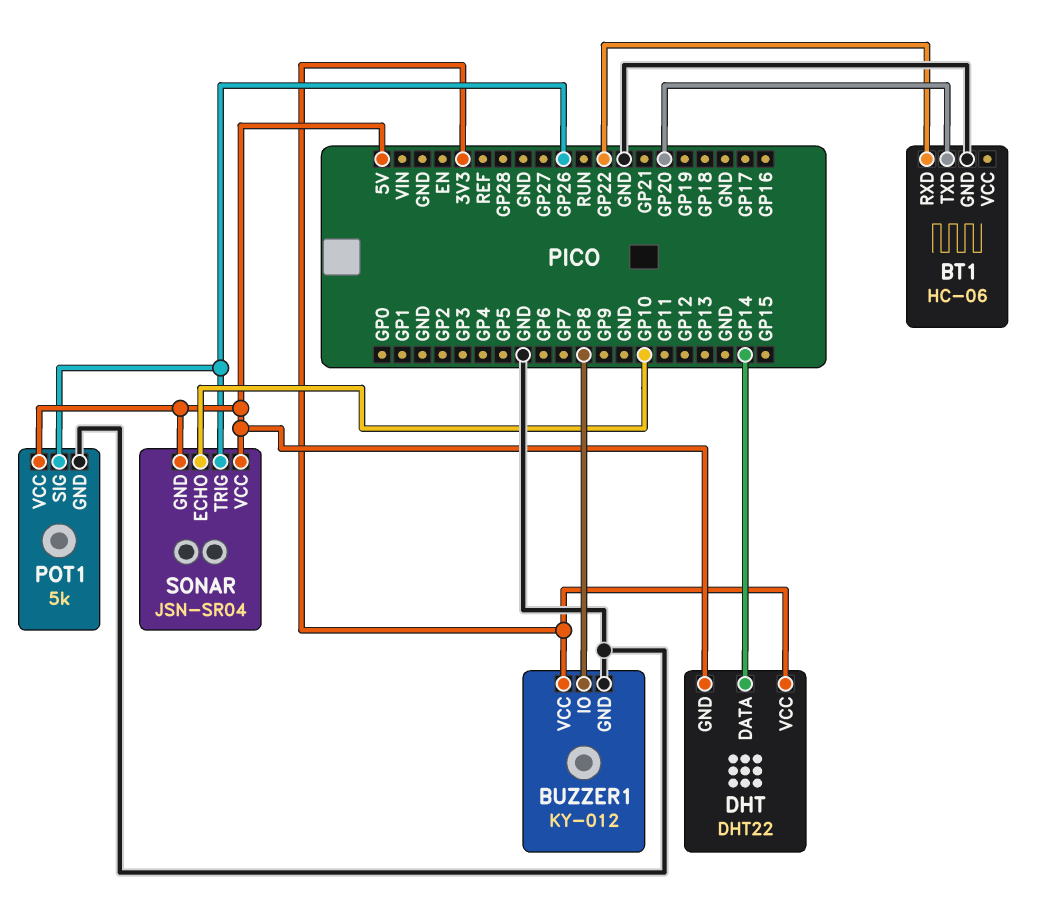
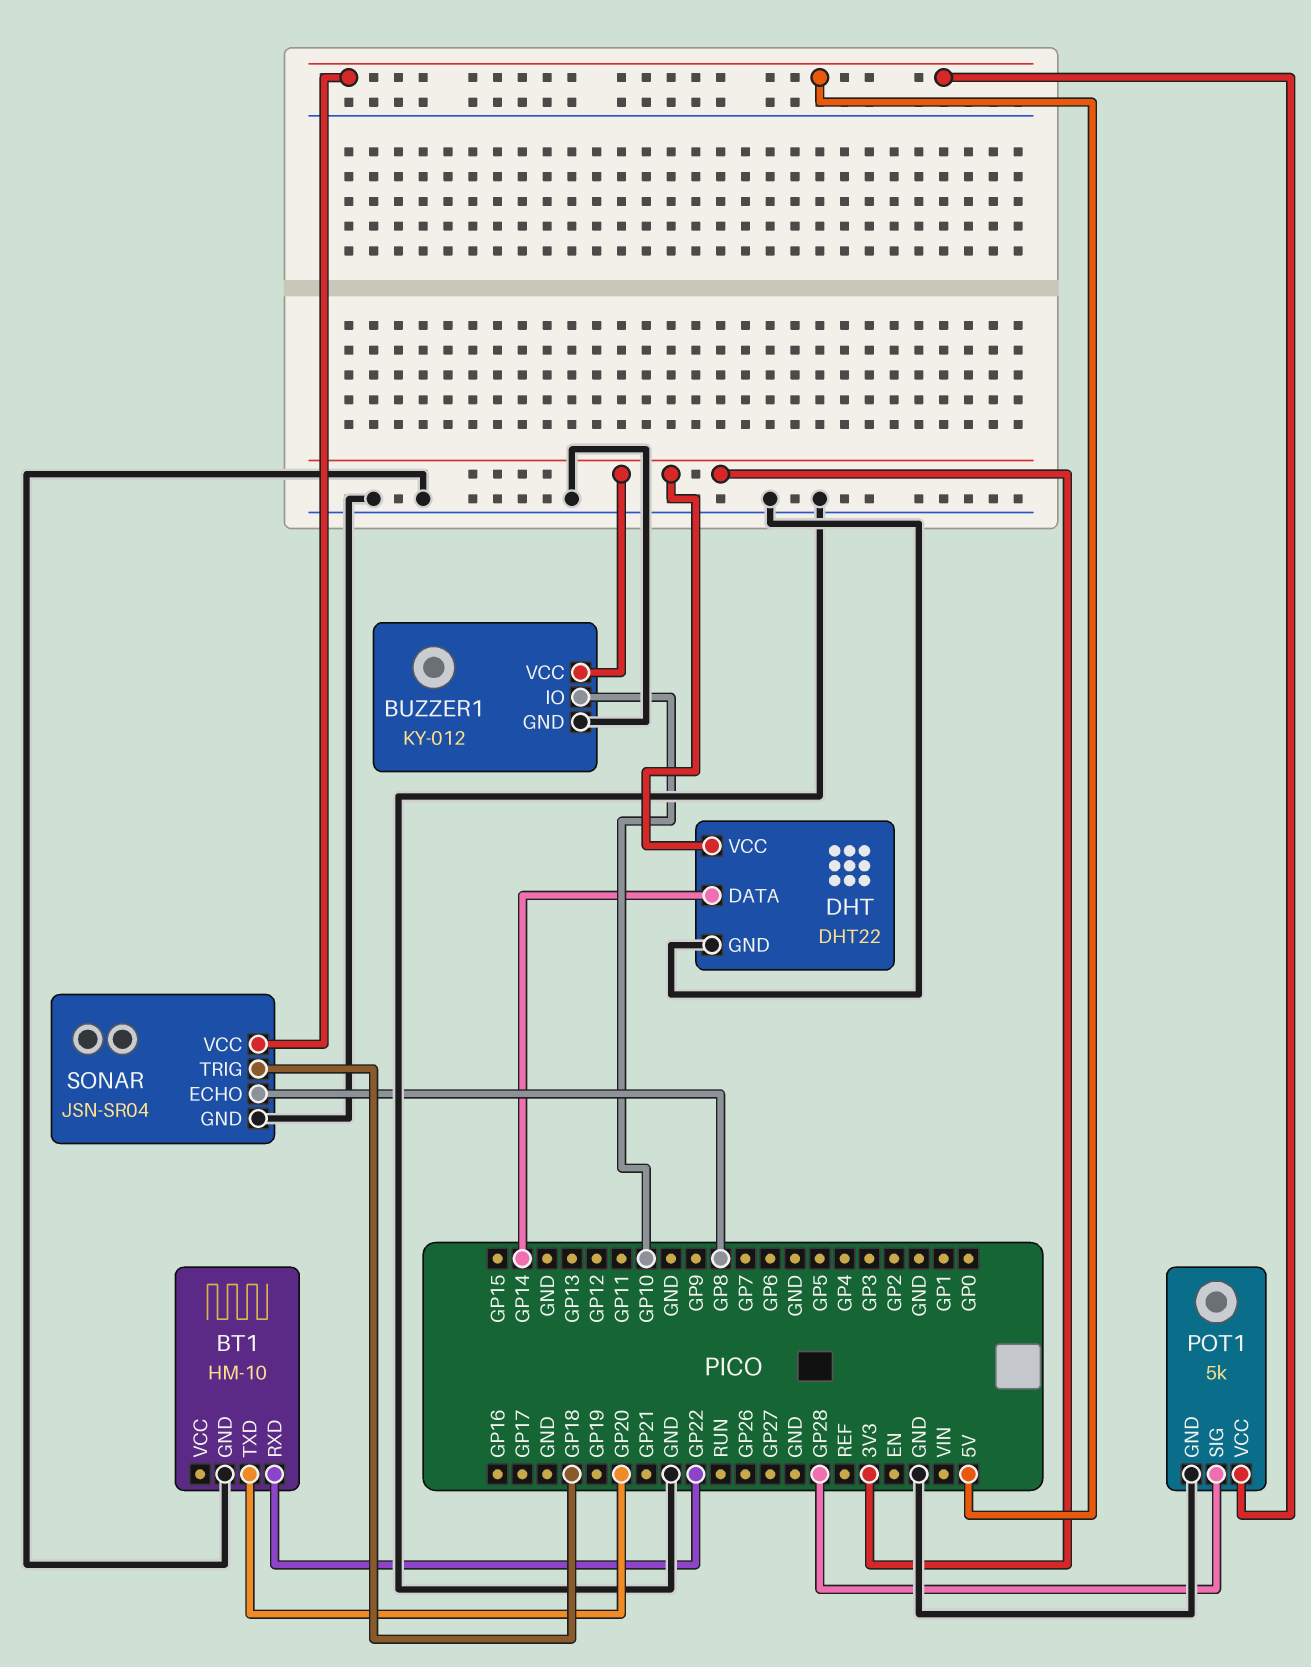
BT1: HC-06 -> HM-10
BUZZER1 pin IO: GP8 -> GP10
DHT pin GND: 5V -> GND
POT1 pin SIG: GP26 -> GP28
SONAR pin ECHO: GP10 -> GP8
SONAR pin GND: 5V -> GND
SONAR pin TRIG: GP26 -> GP18

